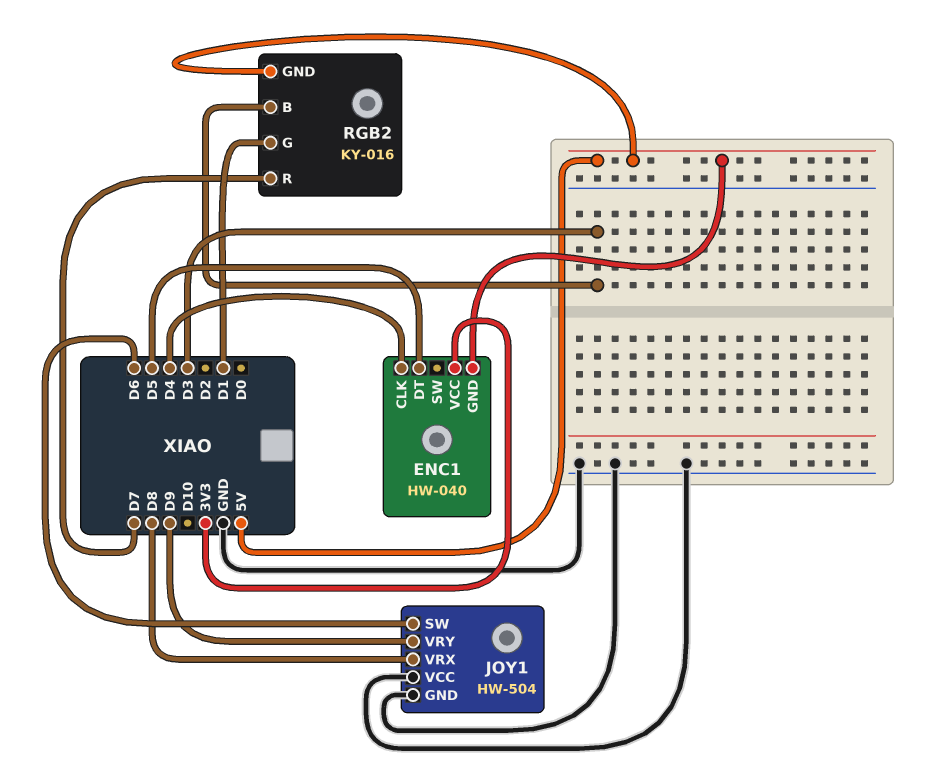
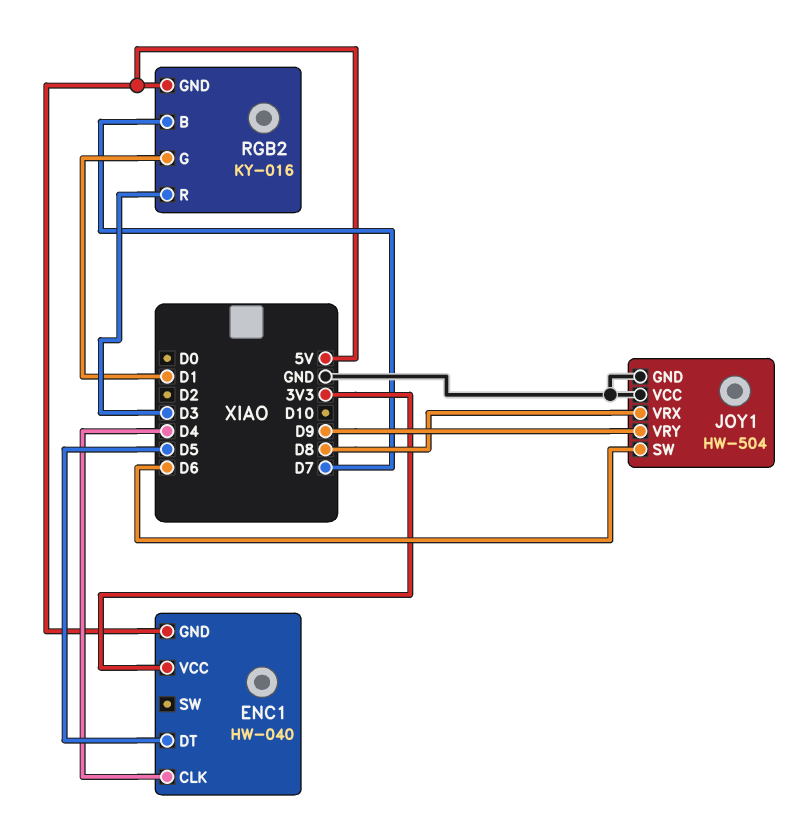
RGB2 pin B: D3 -> D7
RGB2 pin R: D7 -> D3

